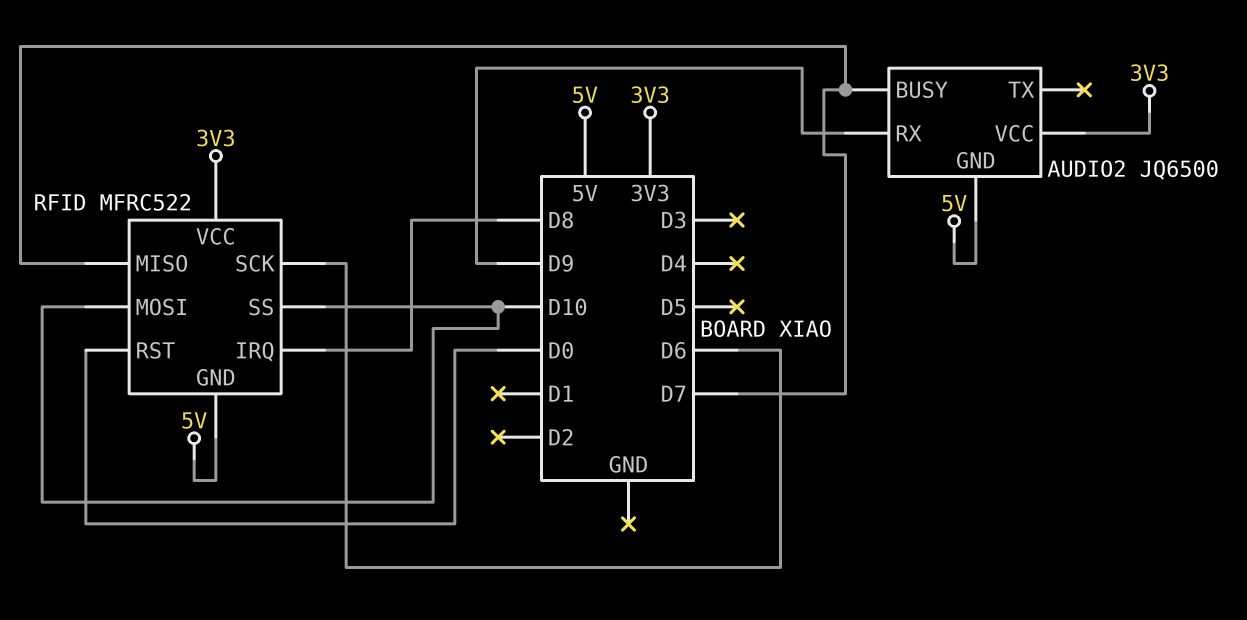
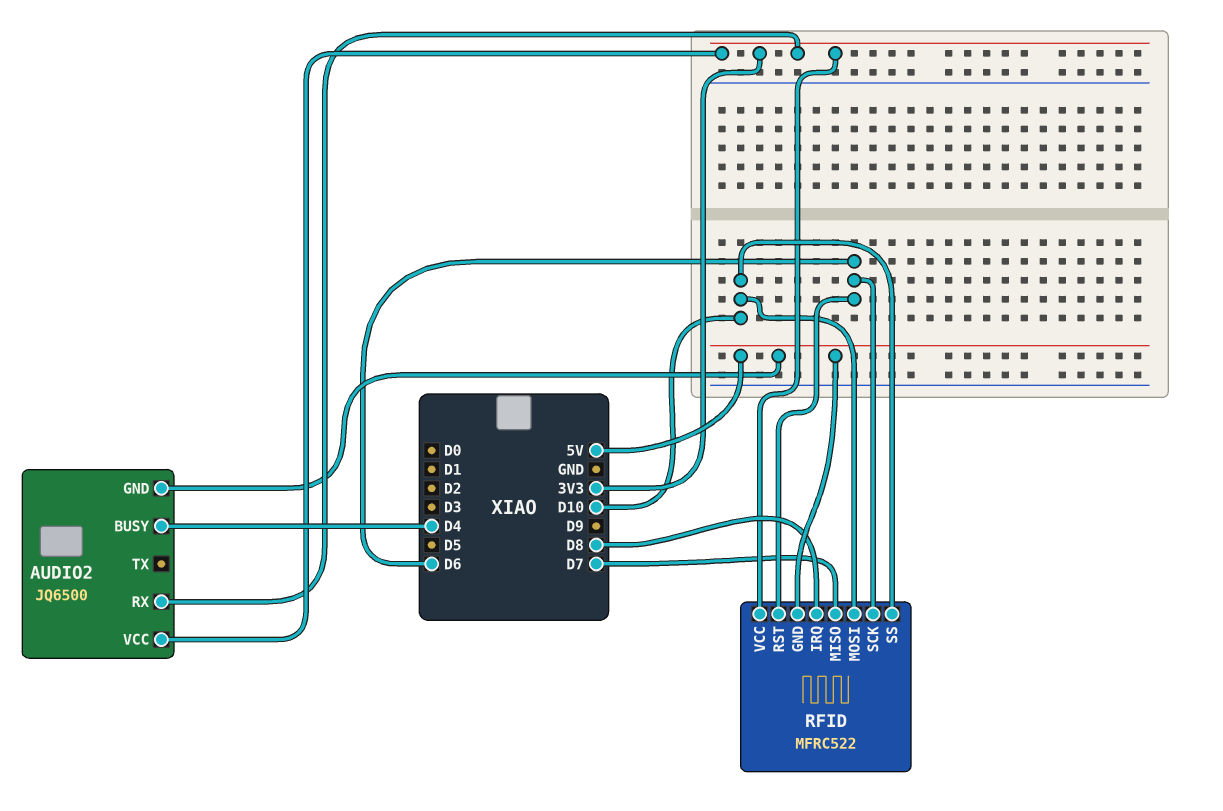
AUDIO2 pin BUSY: D7 -> D4
AUDIO2 pin RX: D9 -> 3V3
RFID pin RST: D0 -> D6

